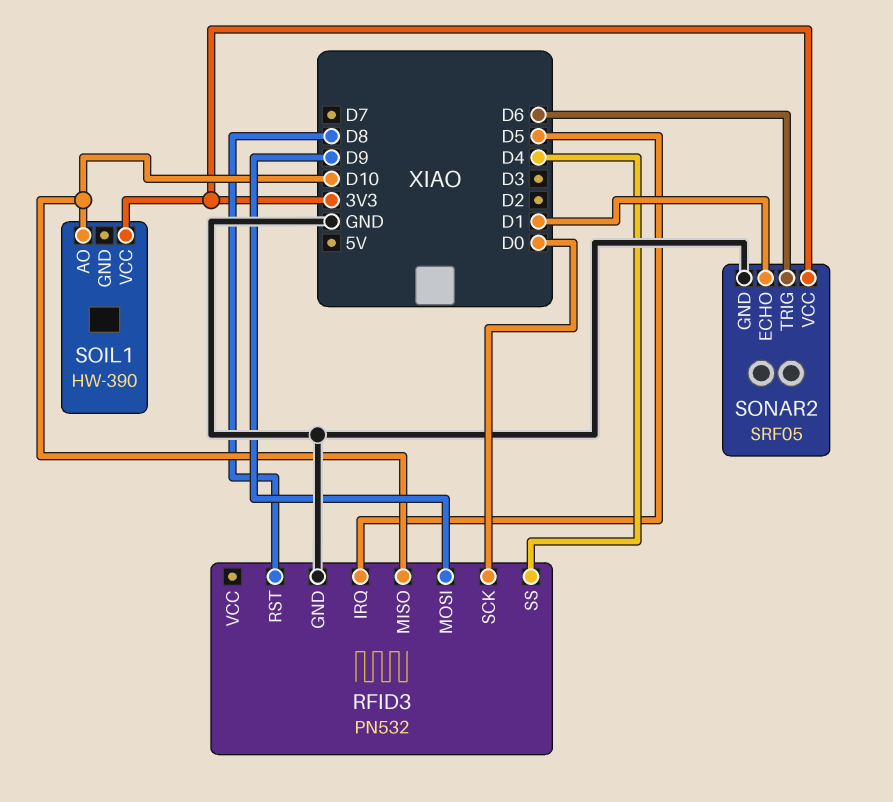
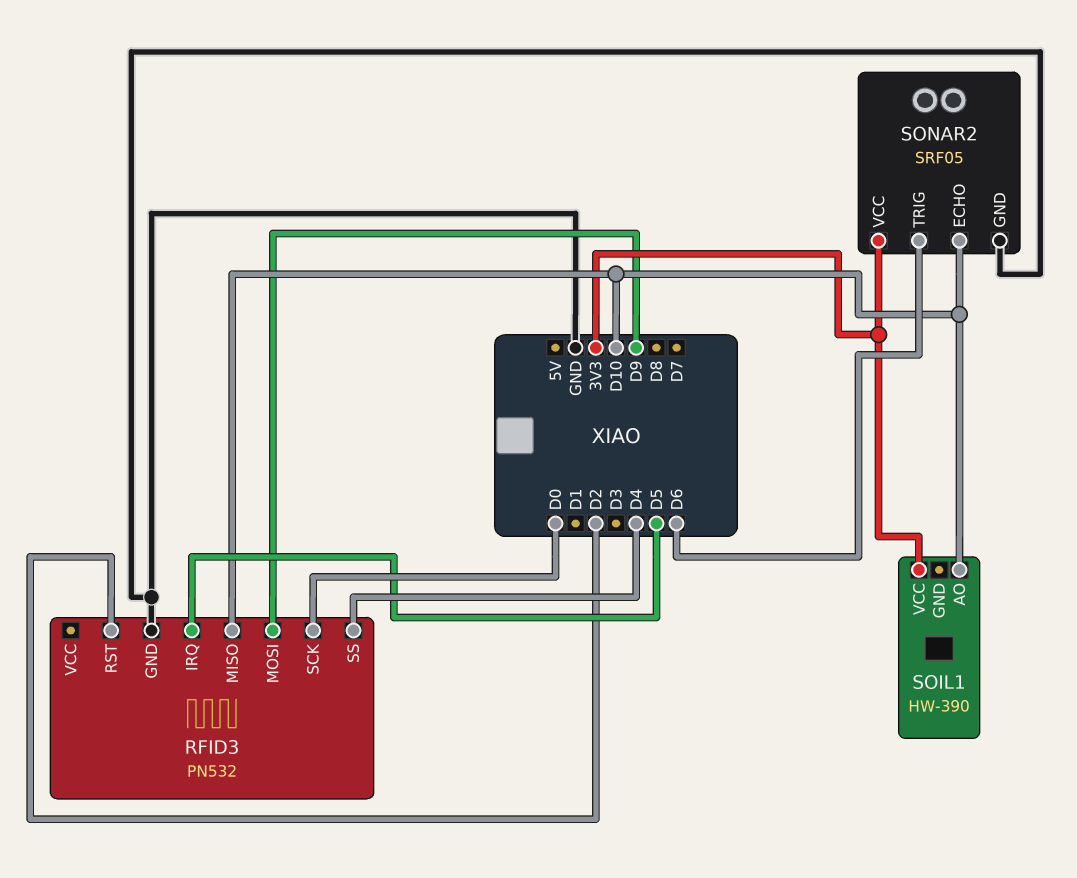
RFID3 pin RST: D8 -> D2
SONAR2 pin ECHO: D1 -> D10

